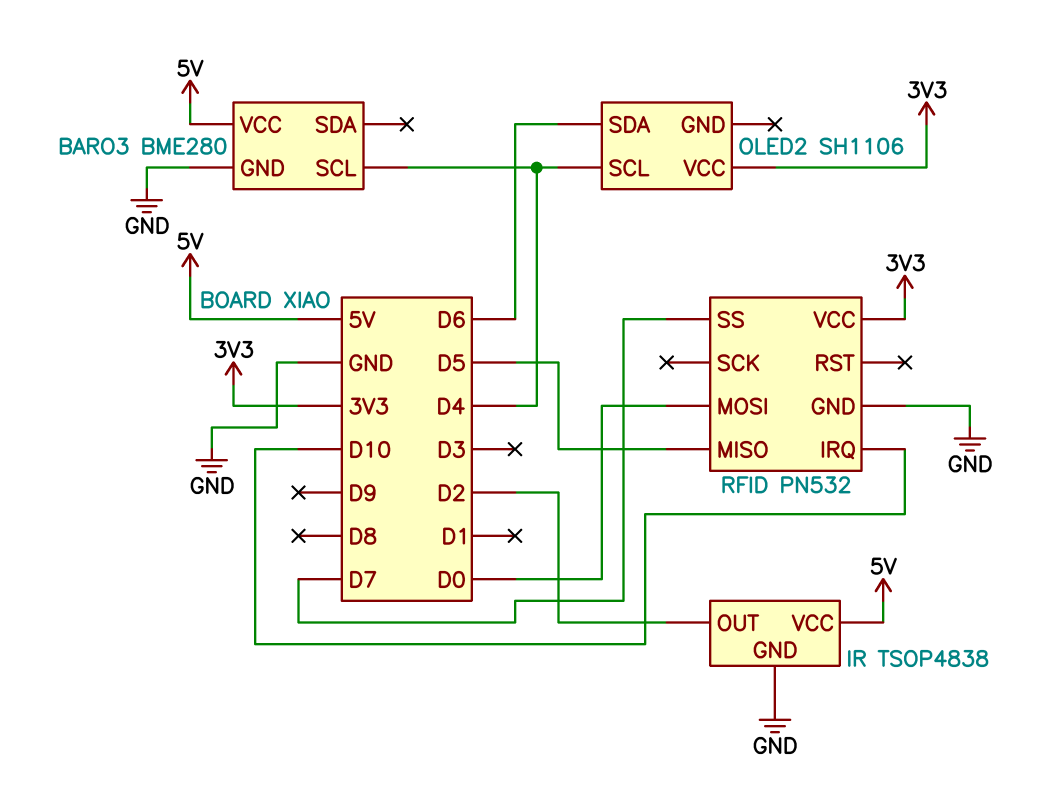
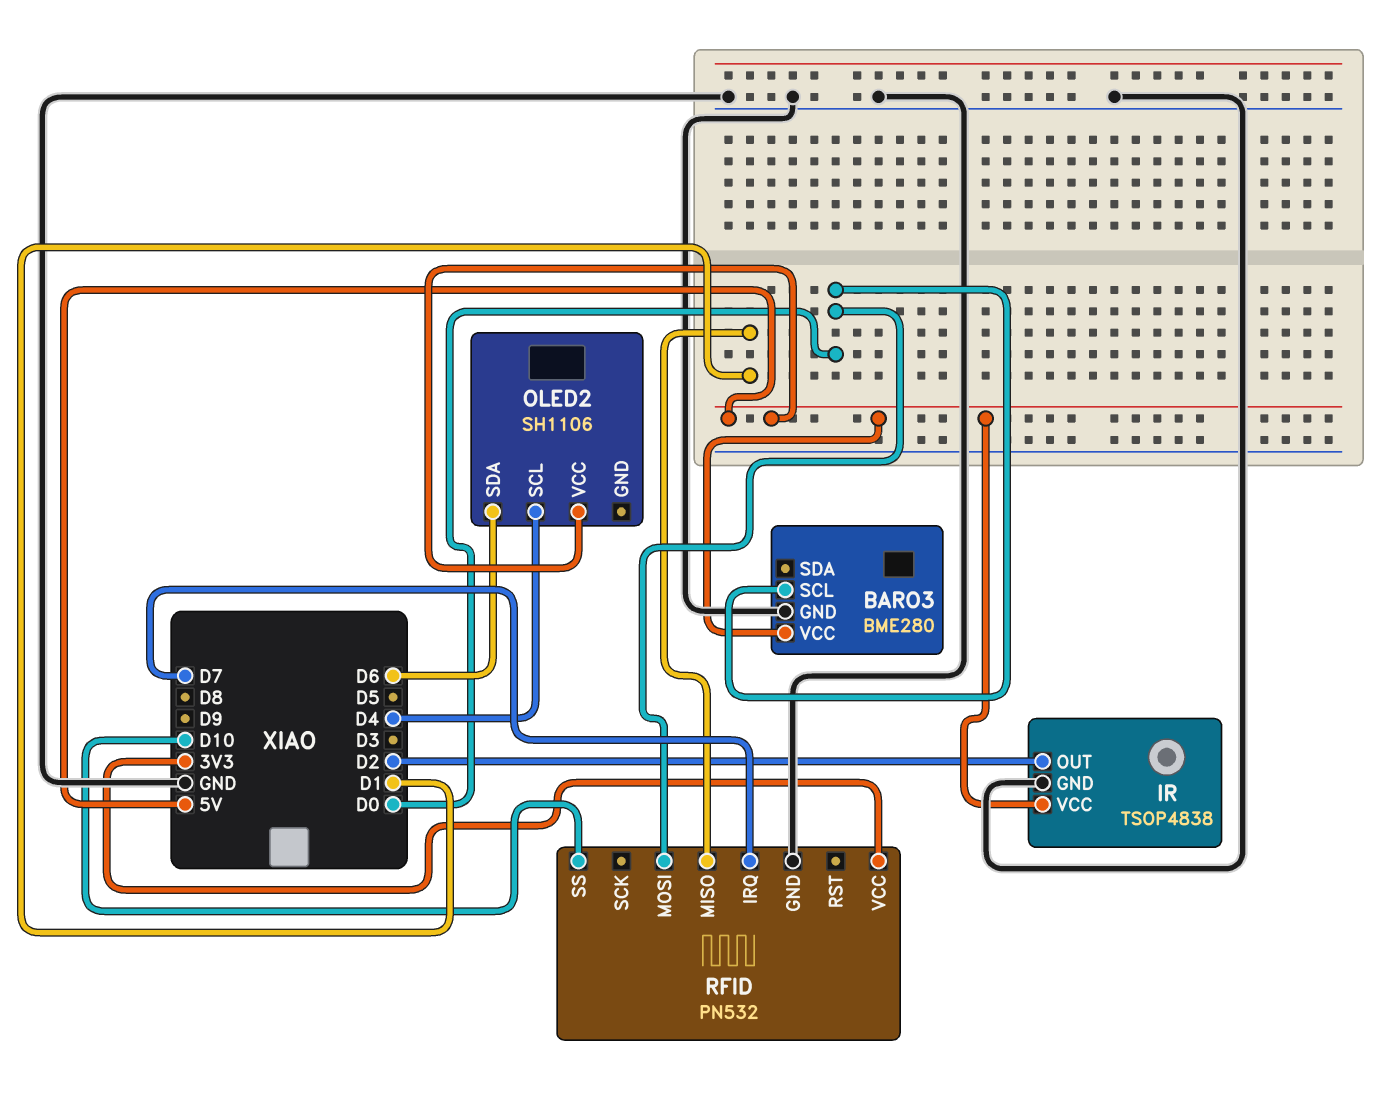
BARO3 pin SCL: D4 -> D0
OLED2 pin VCC: 3V3 -> 5V
RFID pin IRQ: D10 -> D7
RFID pin MISO: D5 -> D1
RFID pin SS: D7 -> D10

